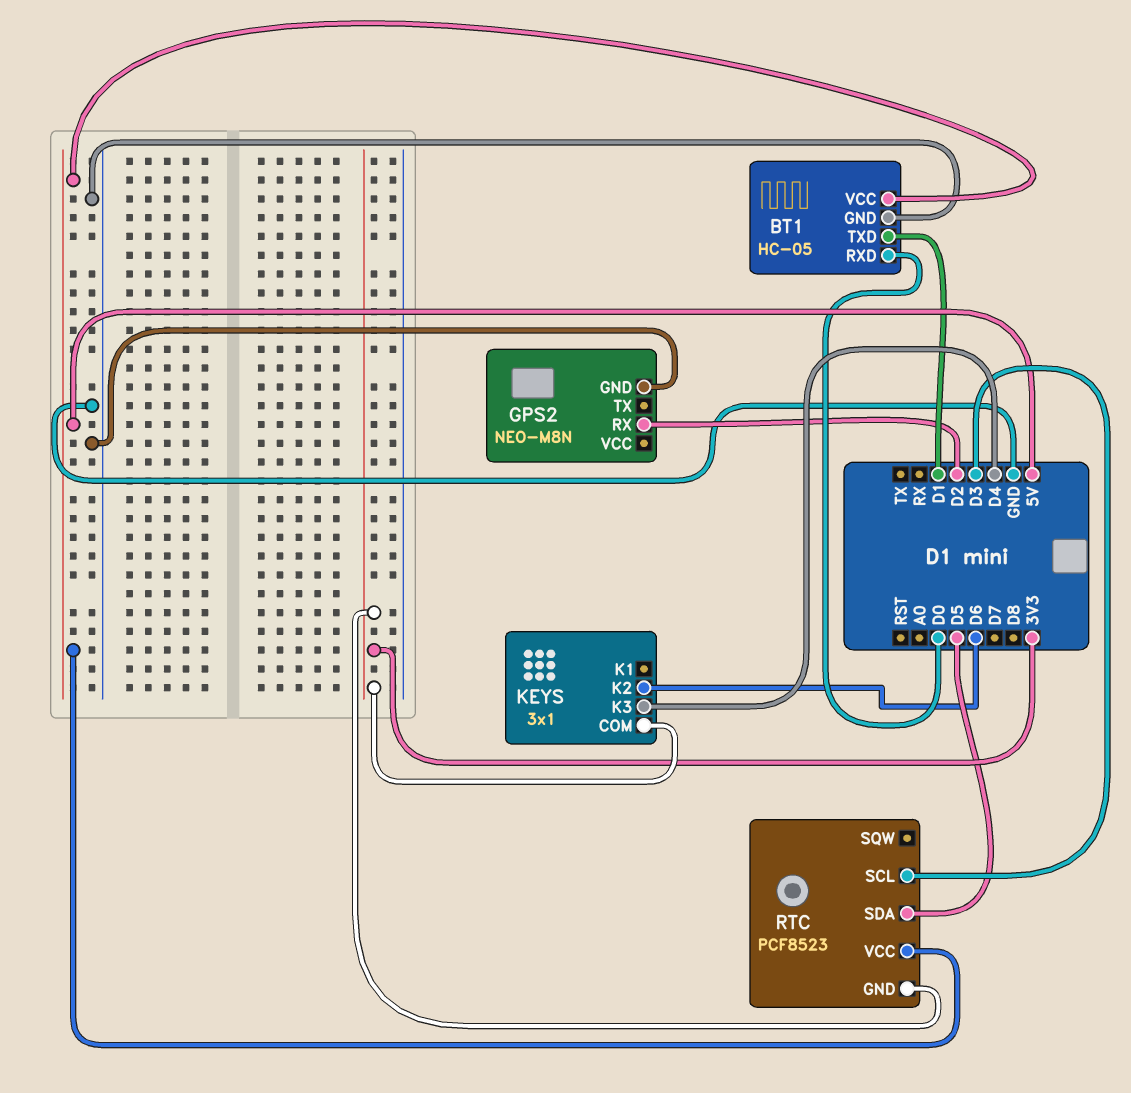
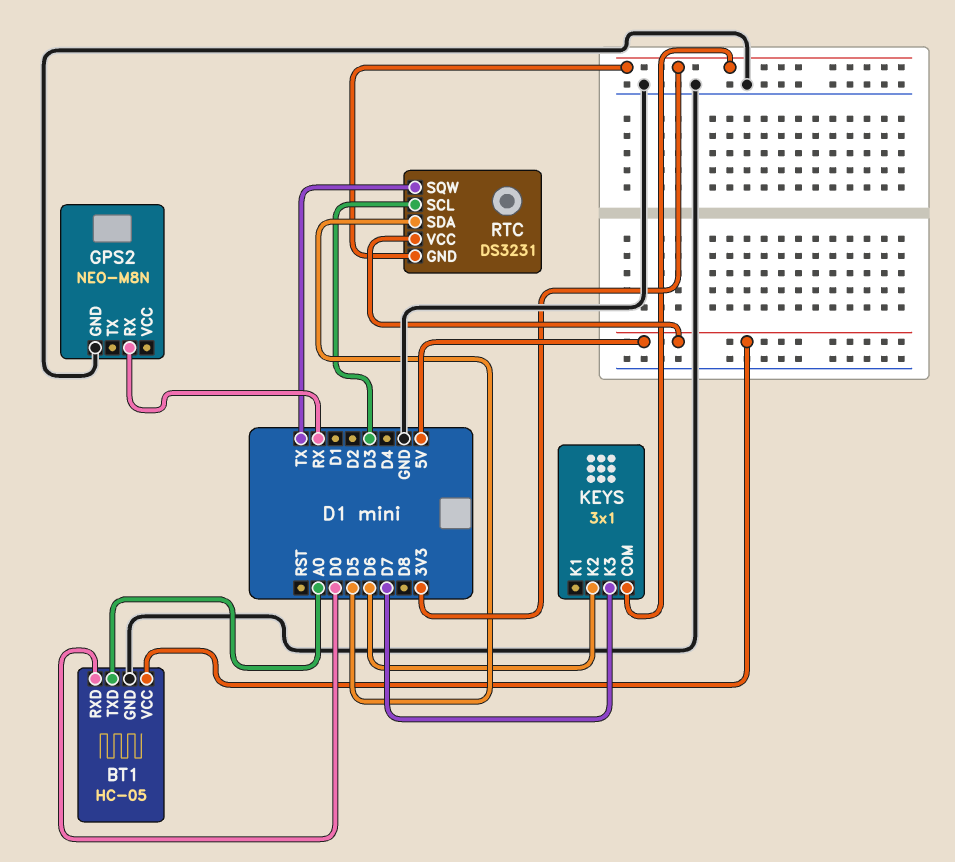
BT1 pin TXD: D1 -> A0
GPS2 pin RX: D2 -> RX
KEYS pin K3: D4 -> D7
RTC: PCF8523 -> DS3231
RTC pin SQW: none -> TX

